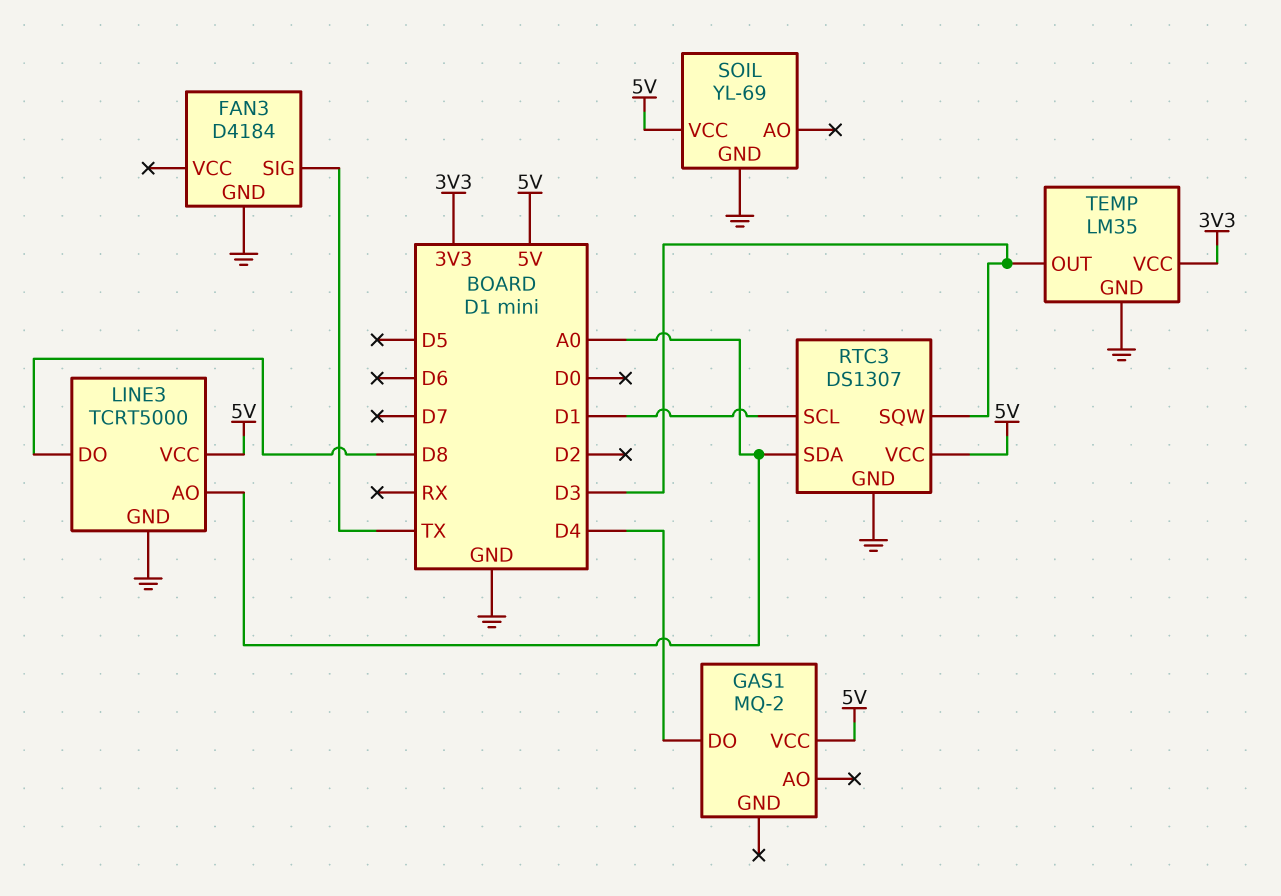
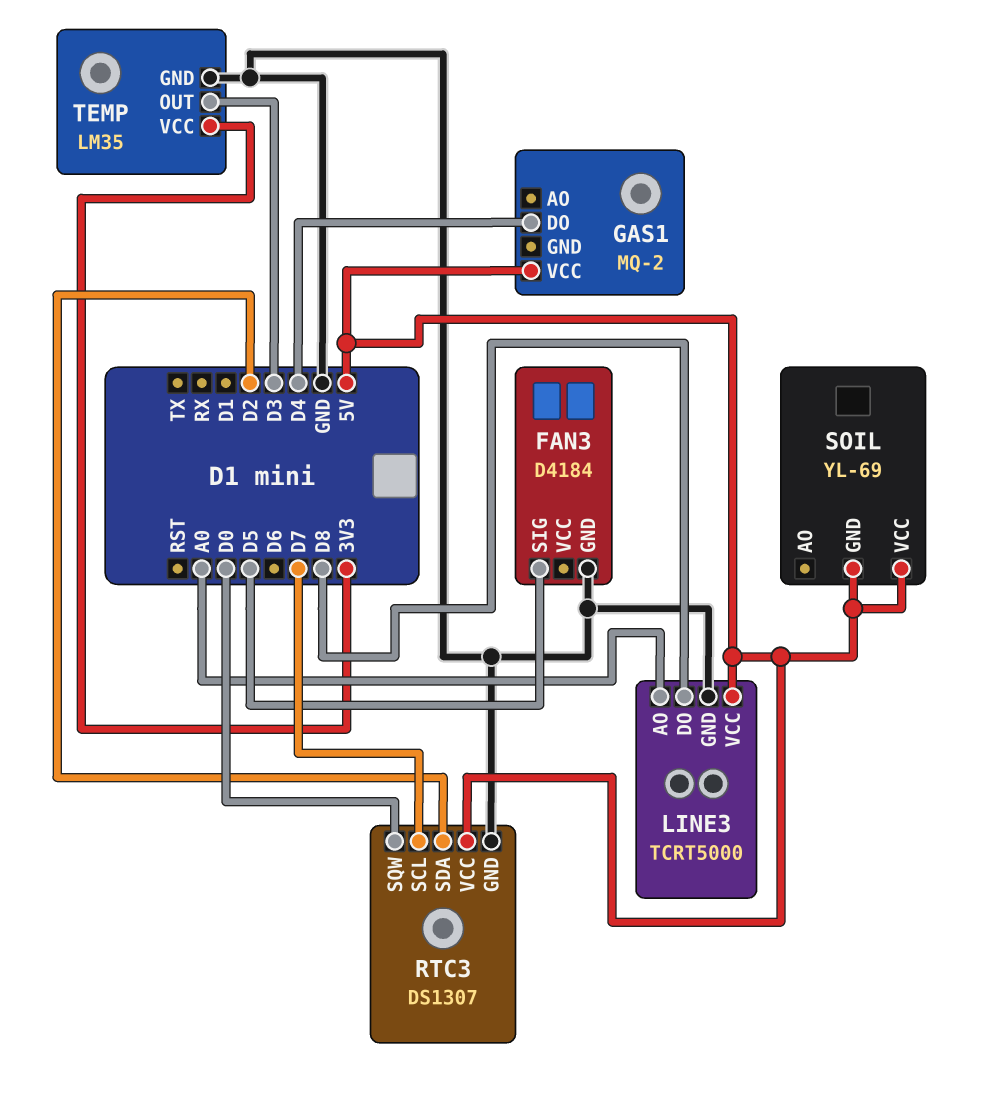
FAN3 pin SIG: TX -> D5
RTC3 pin SCL: D1 -> D7
RTC3 pin SDA: A0 -> D2
RTC3 pin SQW: D3 -> D0
SOIL pin GND: GND -> 5V

